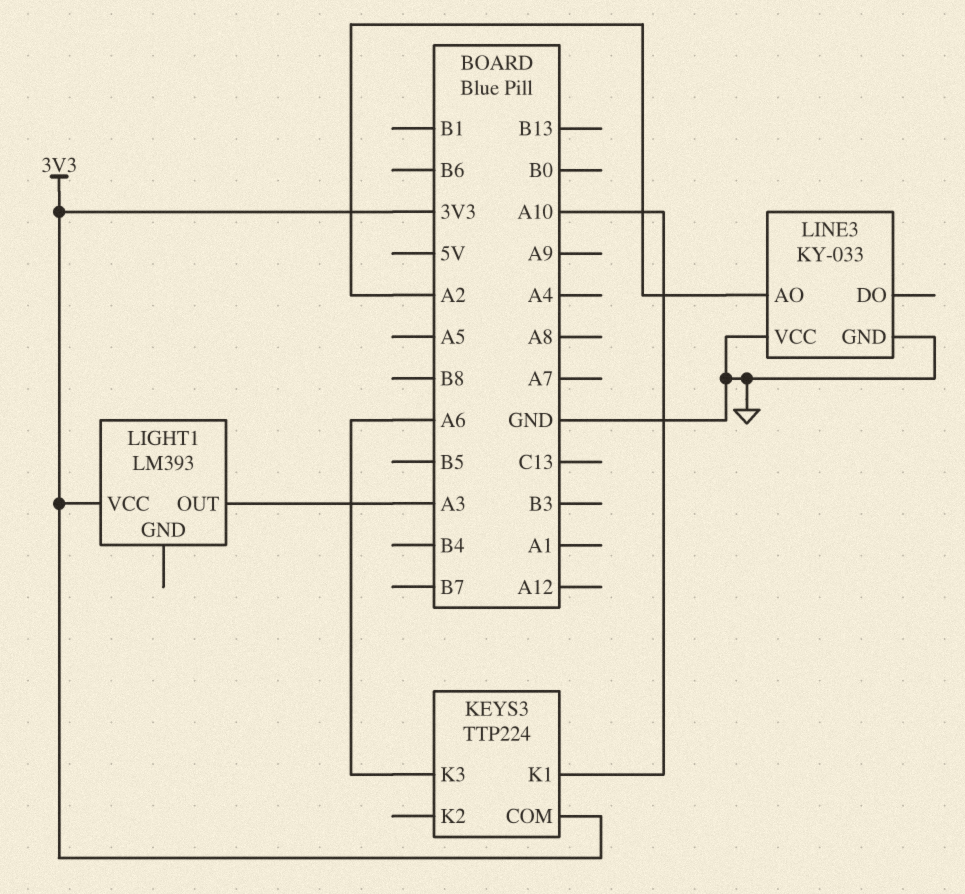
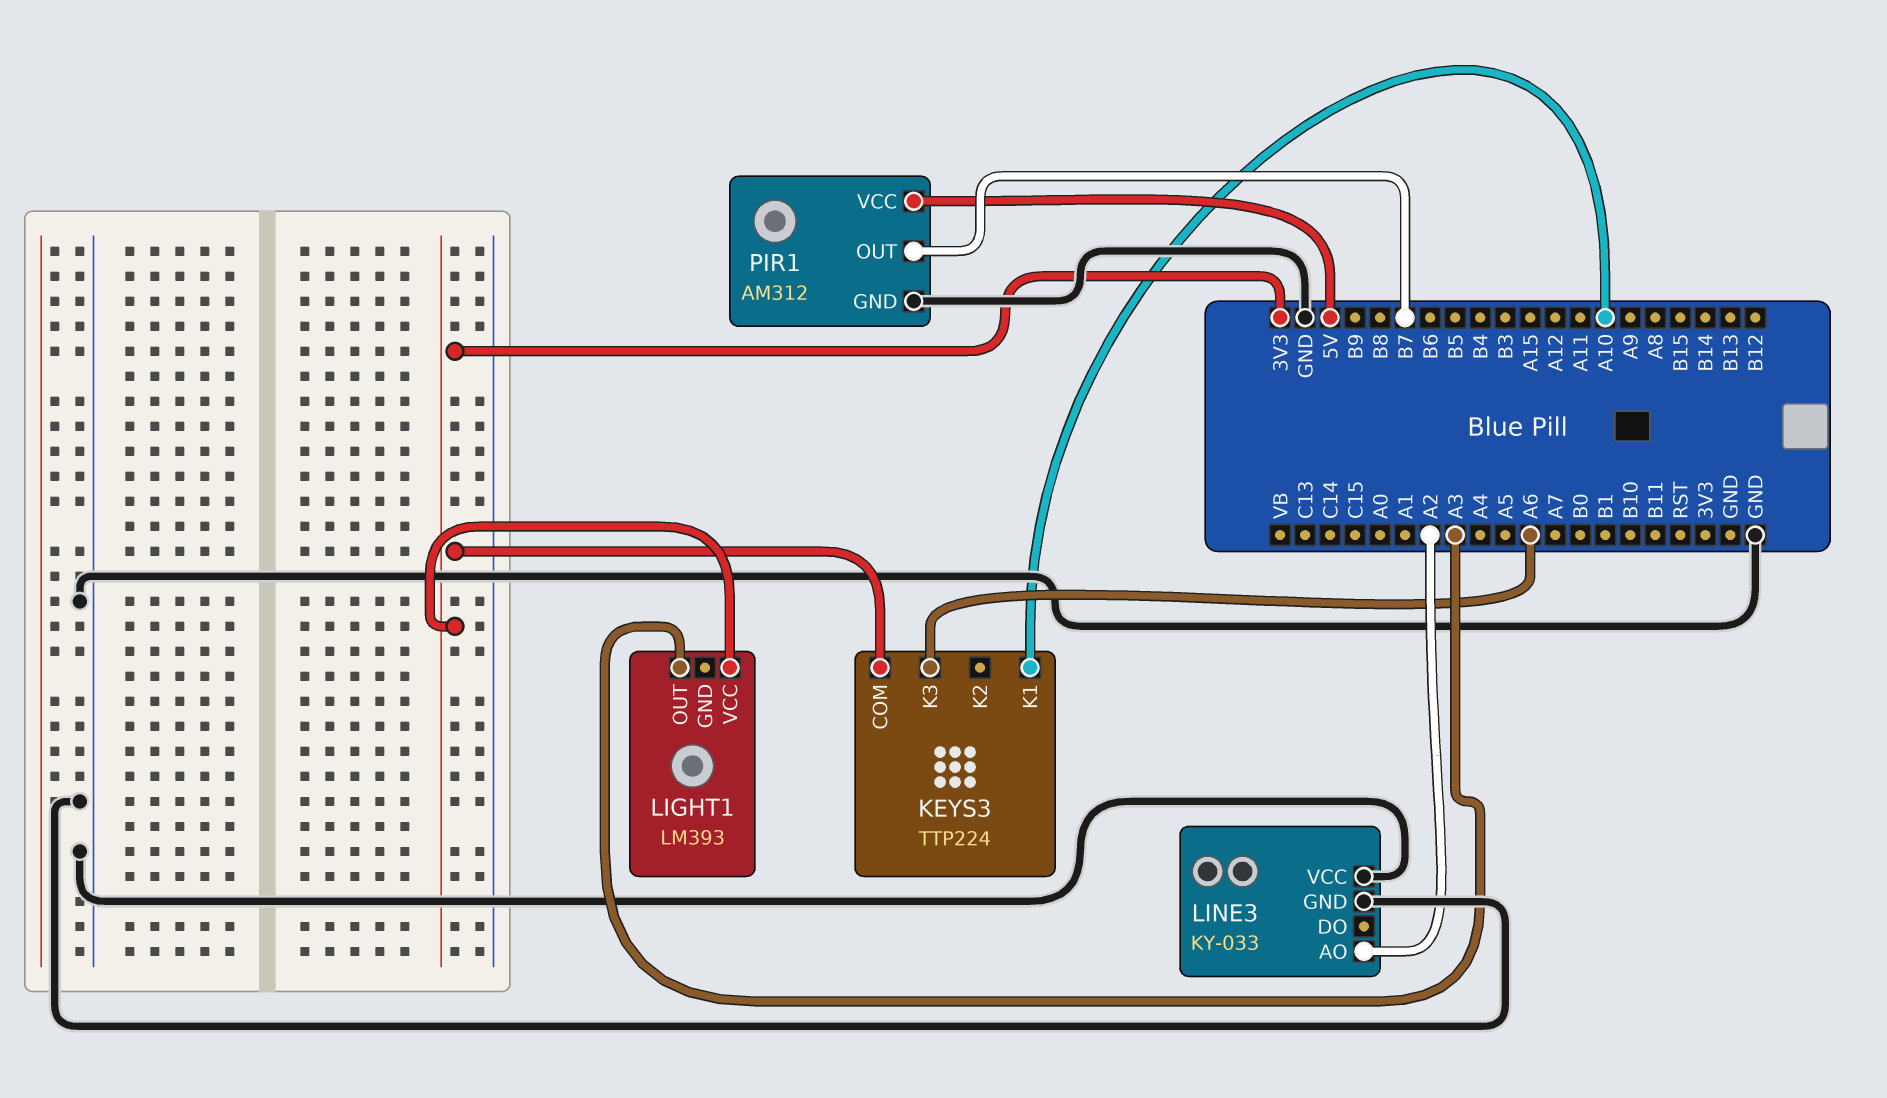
PIR1: none -> AM312
PIR1 pin GND: none -> GND
PIR1 pin OUT: none -> B7
PIR1 pin VCC: none -> 5V

